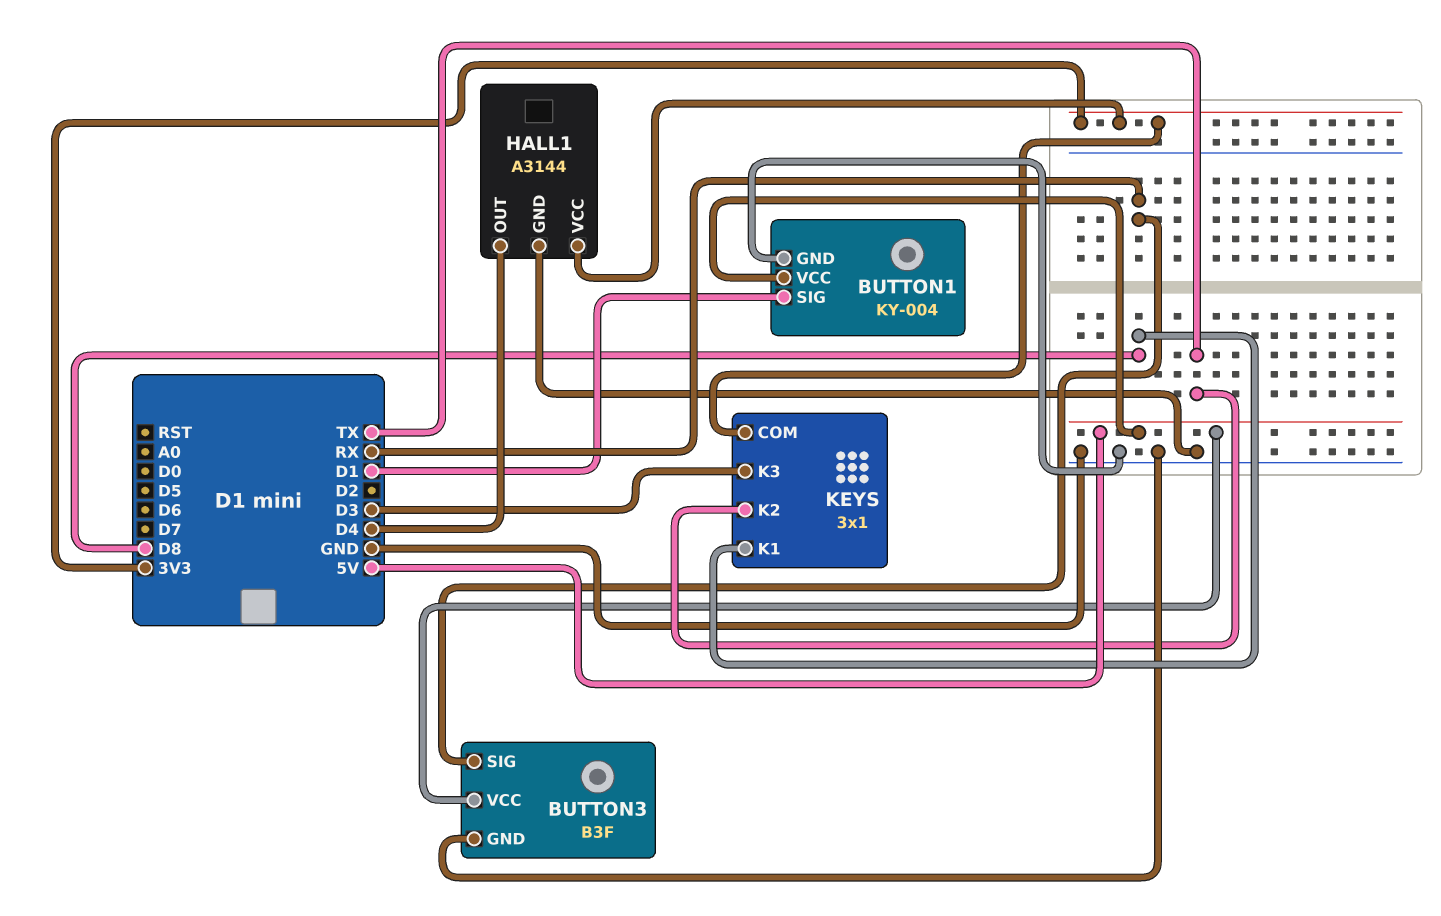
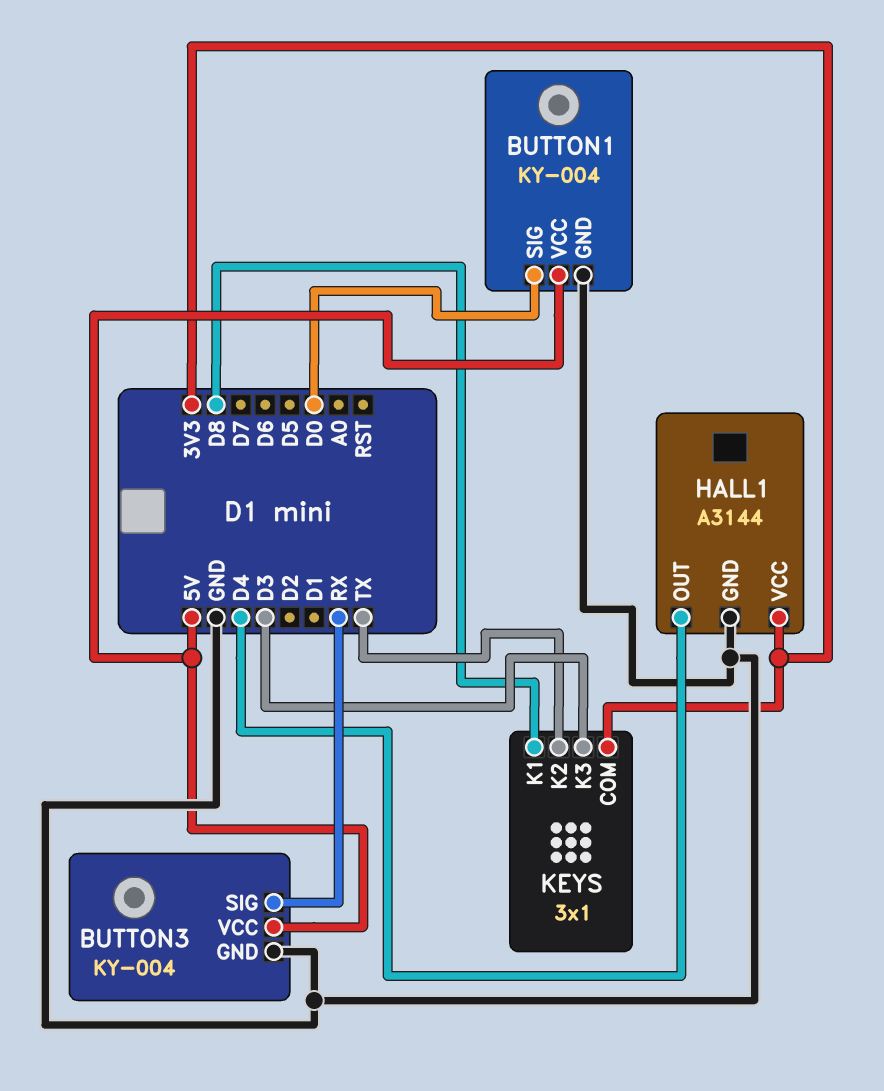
BUTTON1 pin SIG: D1 -> D0
BUTTON3: B3F -> KY-004

